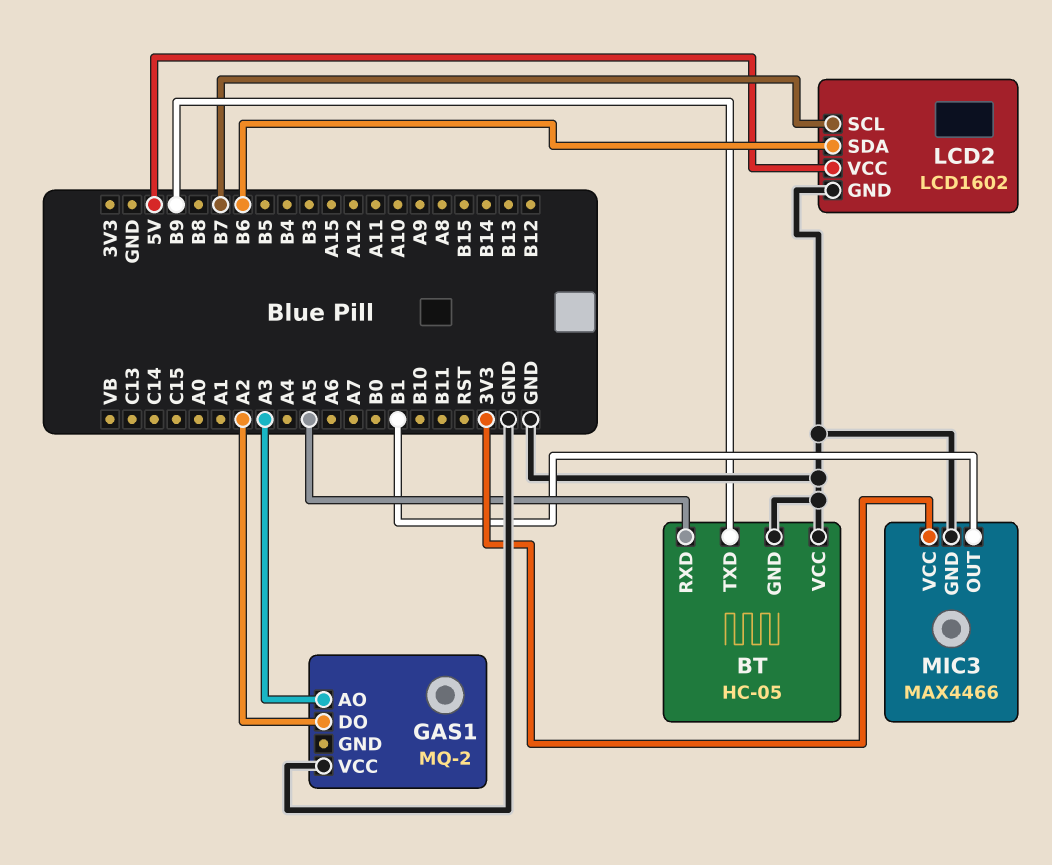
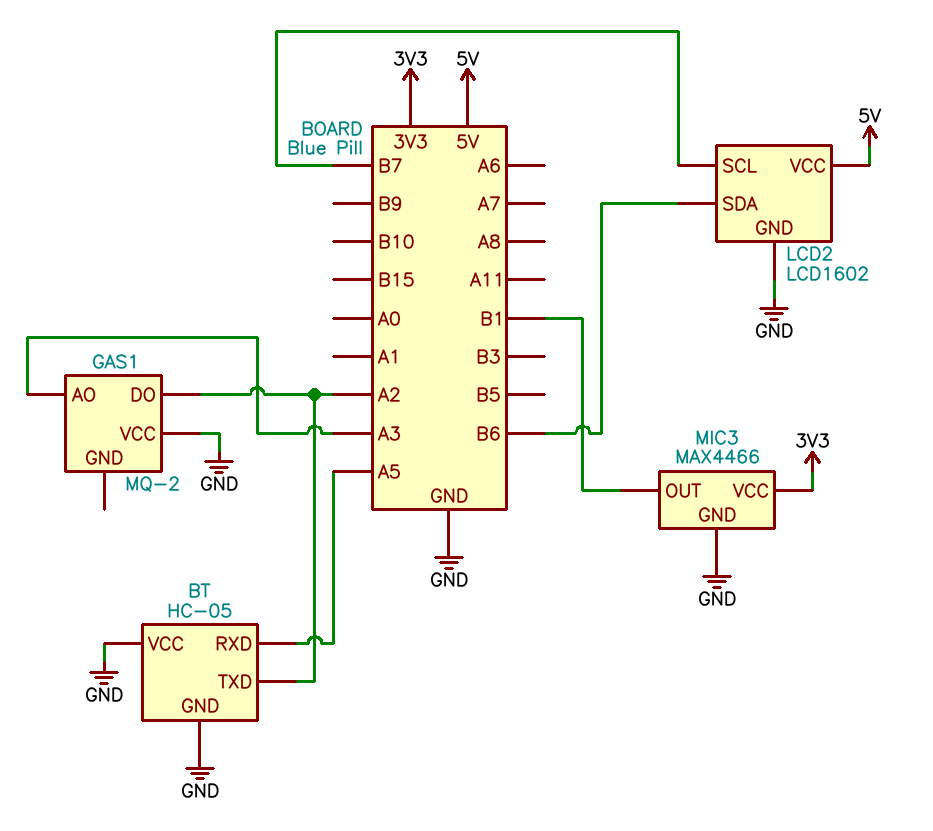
BT pin TXD: B9 -> A2

